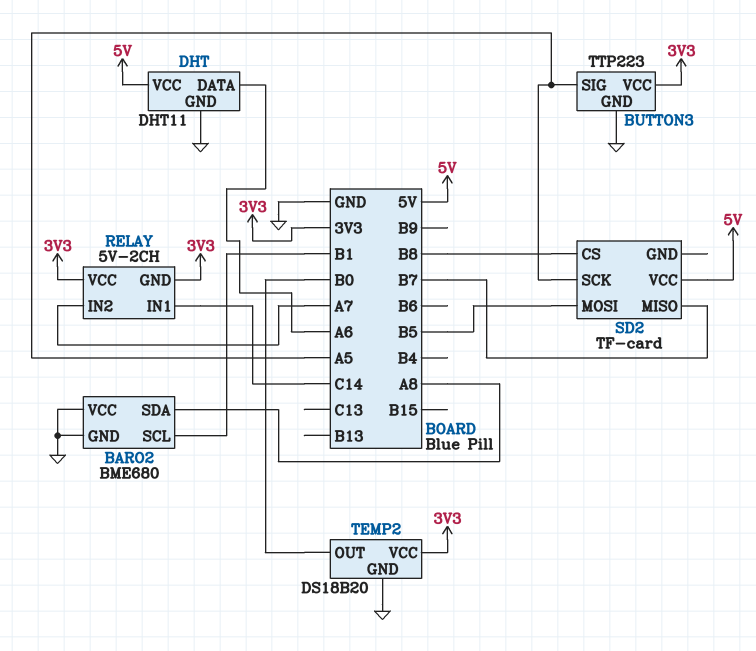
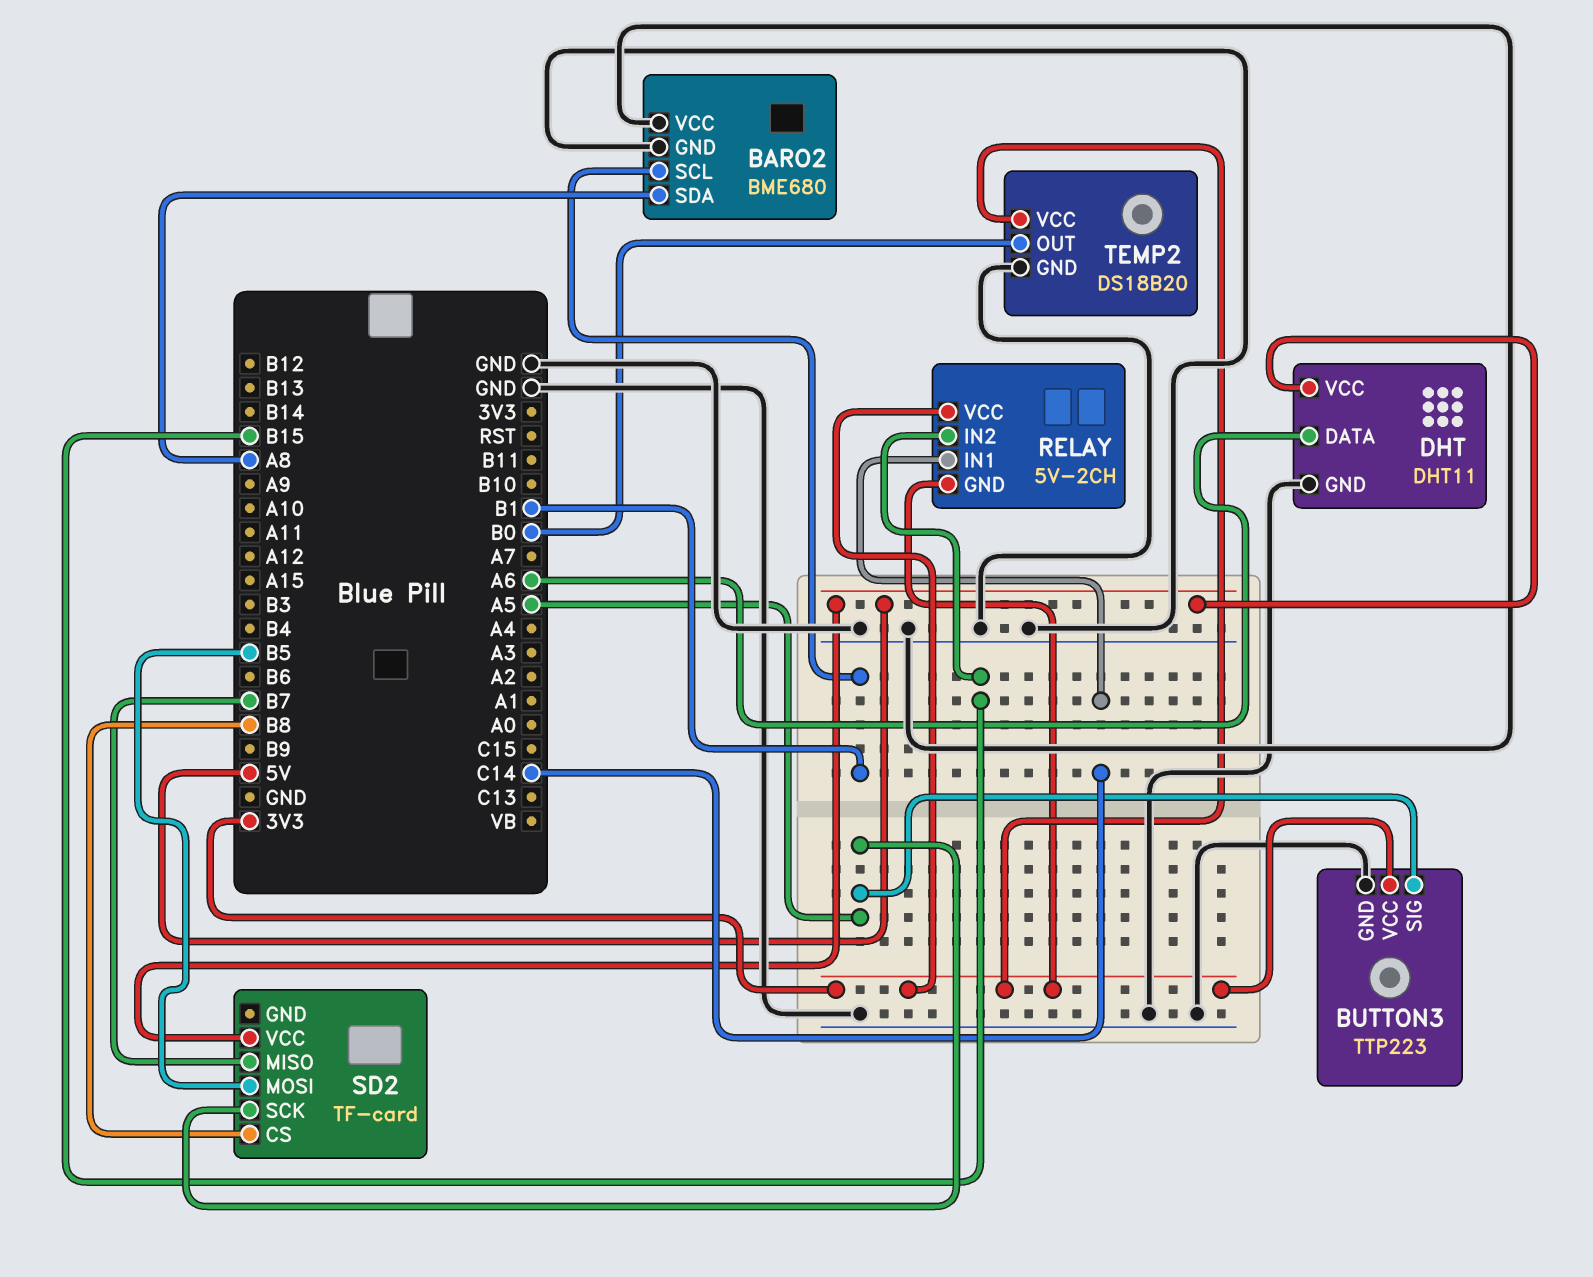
RELAY pin IN2: A7 -> B15

